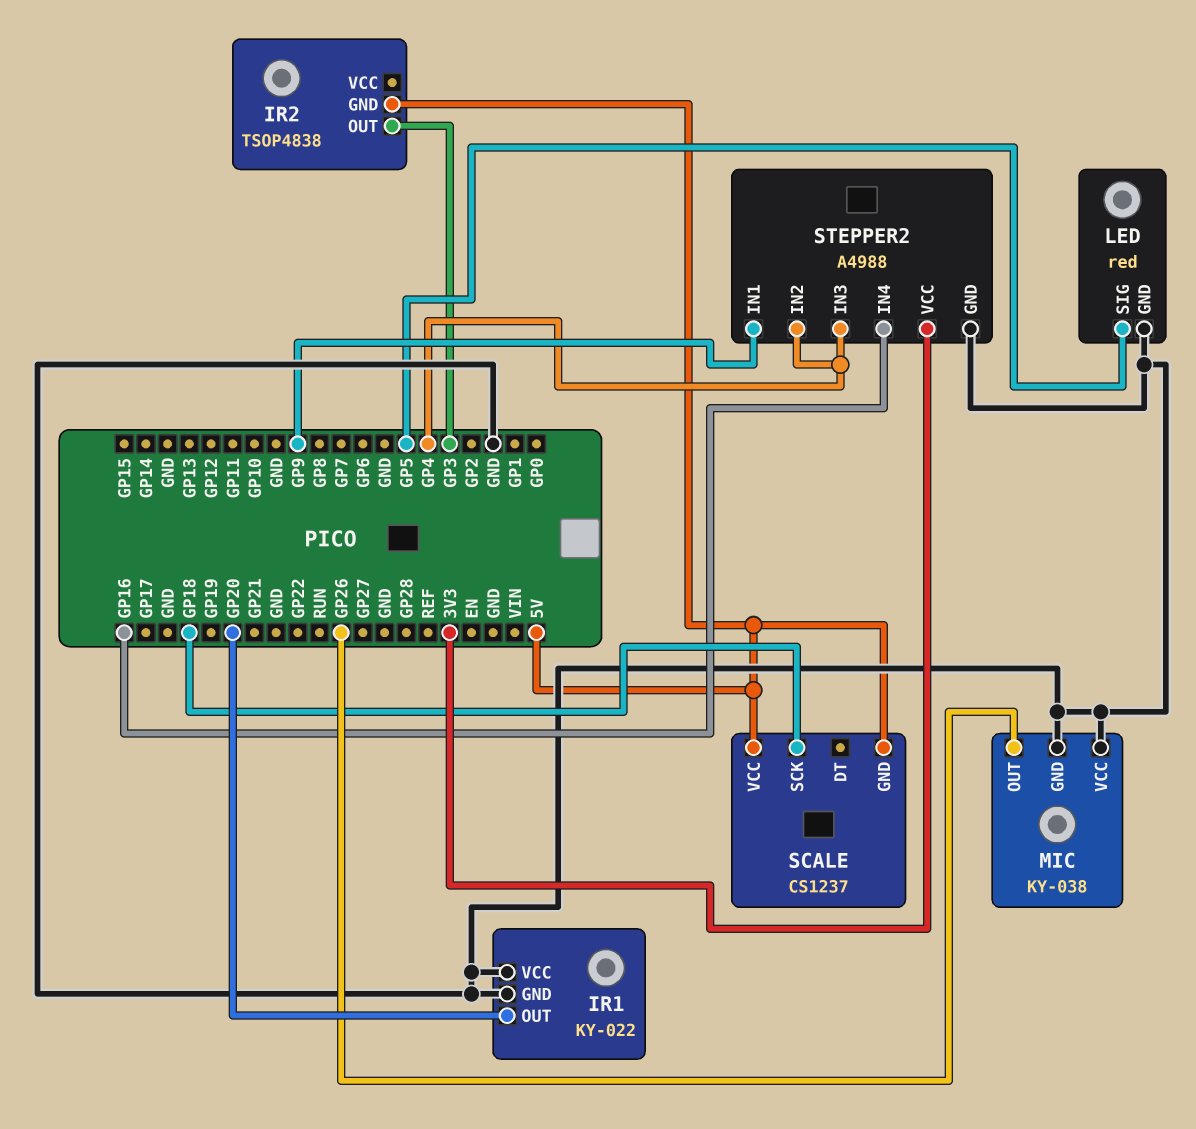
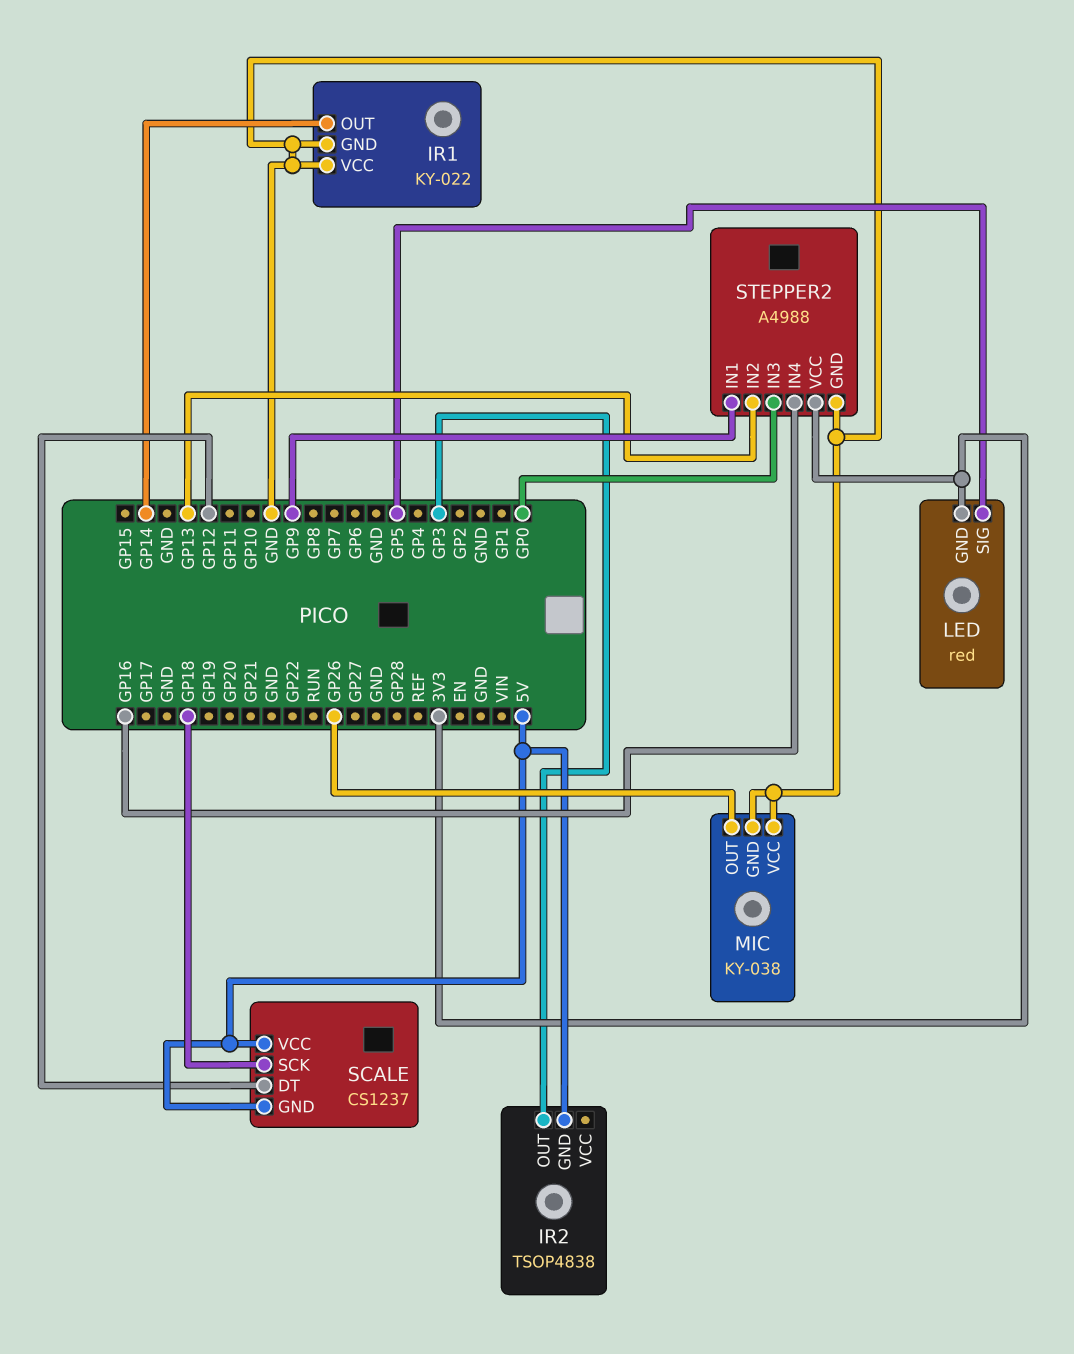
IR1 pin OUT: GP20 -> GP14
LED pin GND: GND -> 3V3
SCALE pin DT: none -> GP12
STEPPER2 pin IN2: GP4 -> GP13
STEPPER2 pin IN3: GP4 -> GP0

